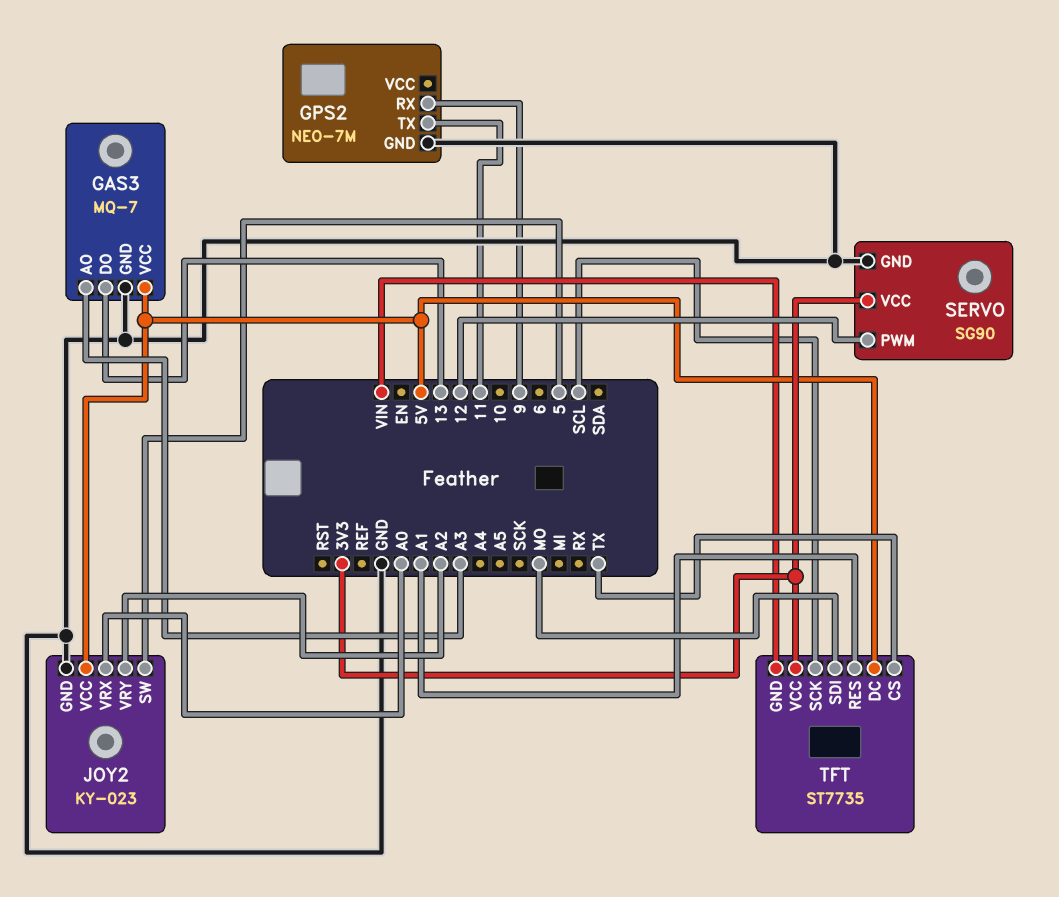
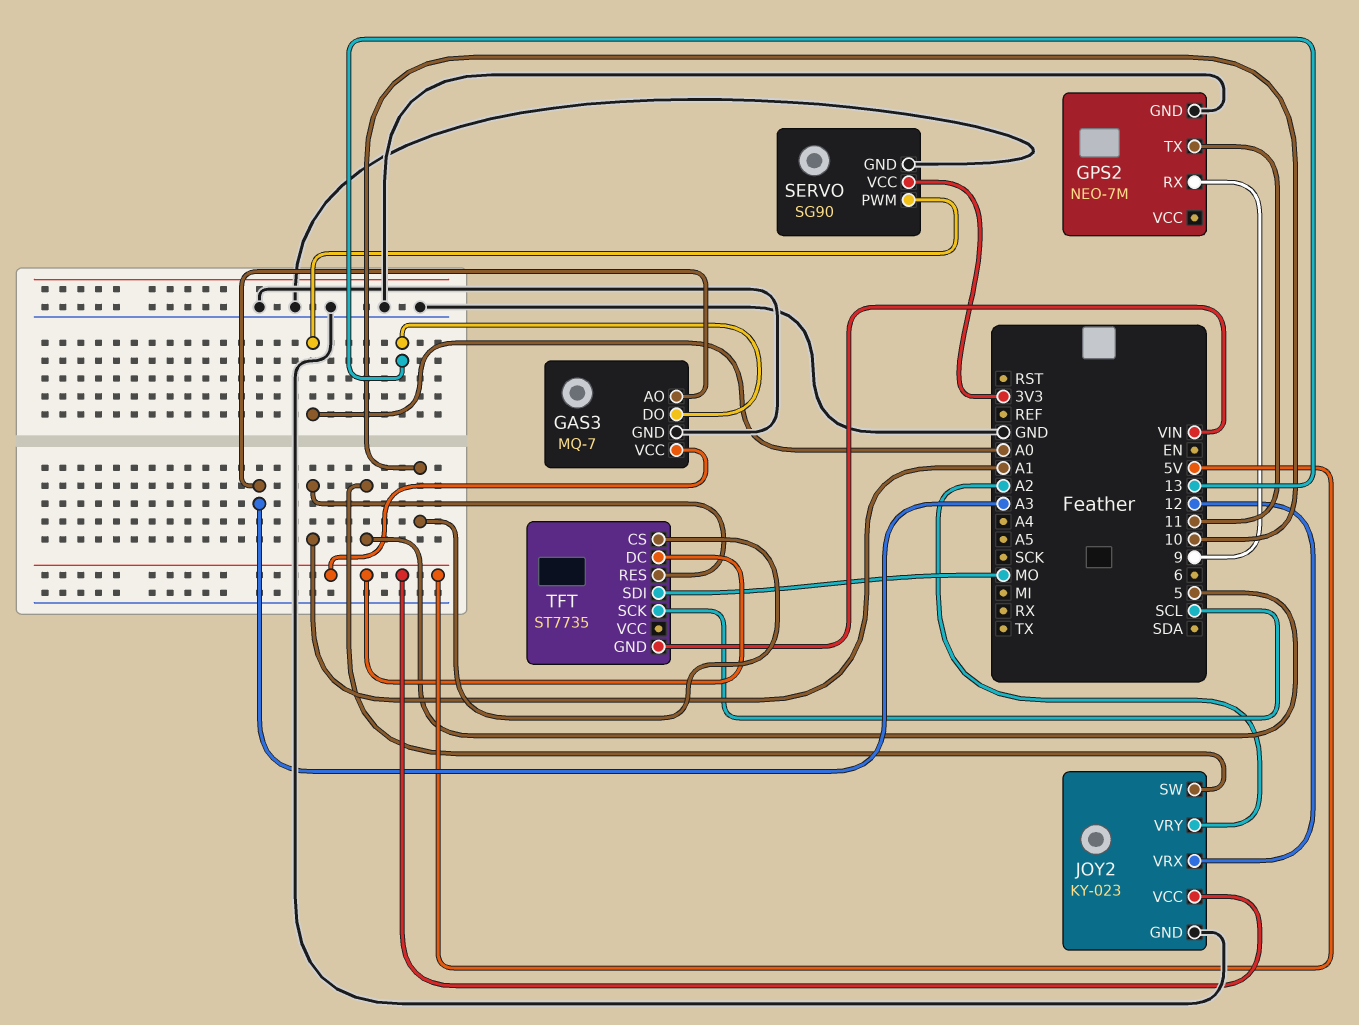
JOY2 pin VRX: A0 -> 12
SERVO pin PWM: 12 -> A0
TFT pin CS: TX -> 10
TFT pin VCC: 3V3 -> none

